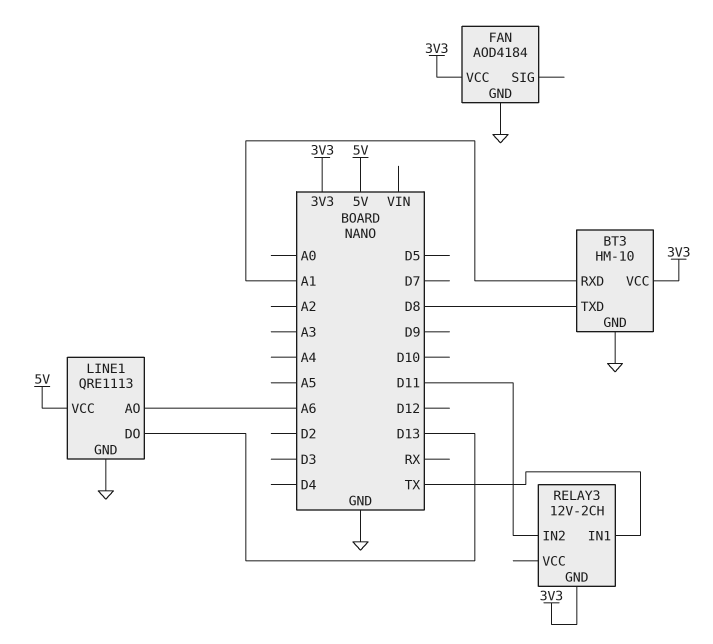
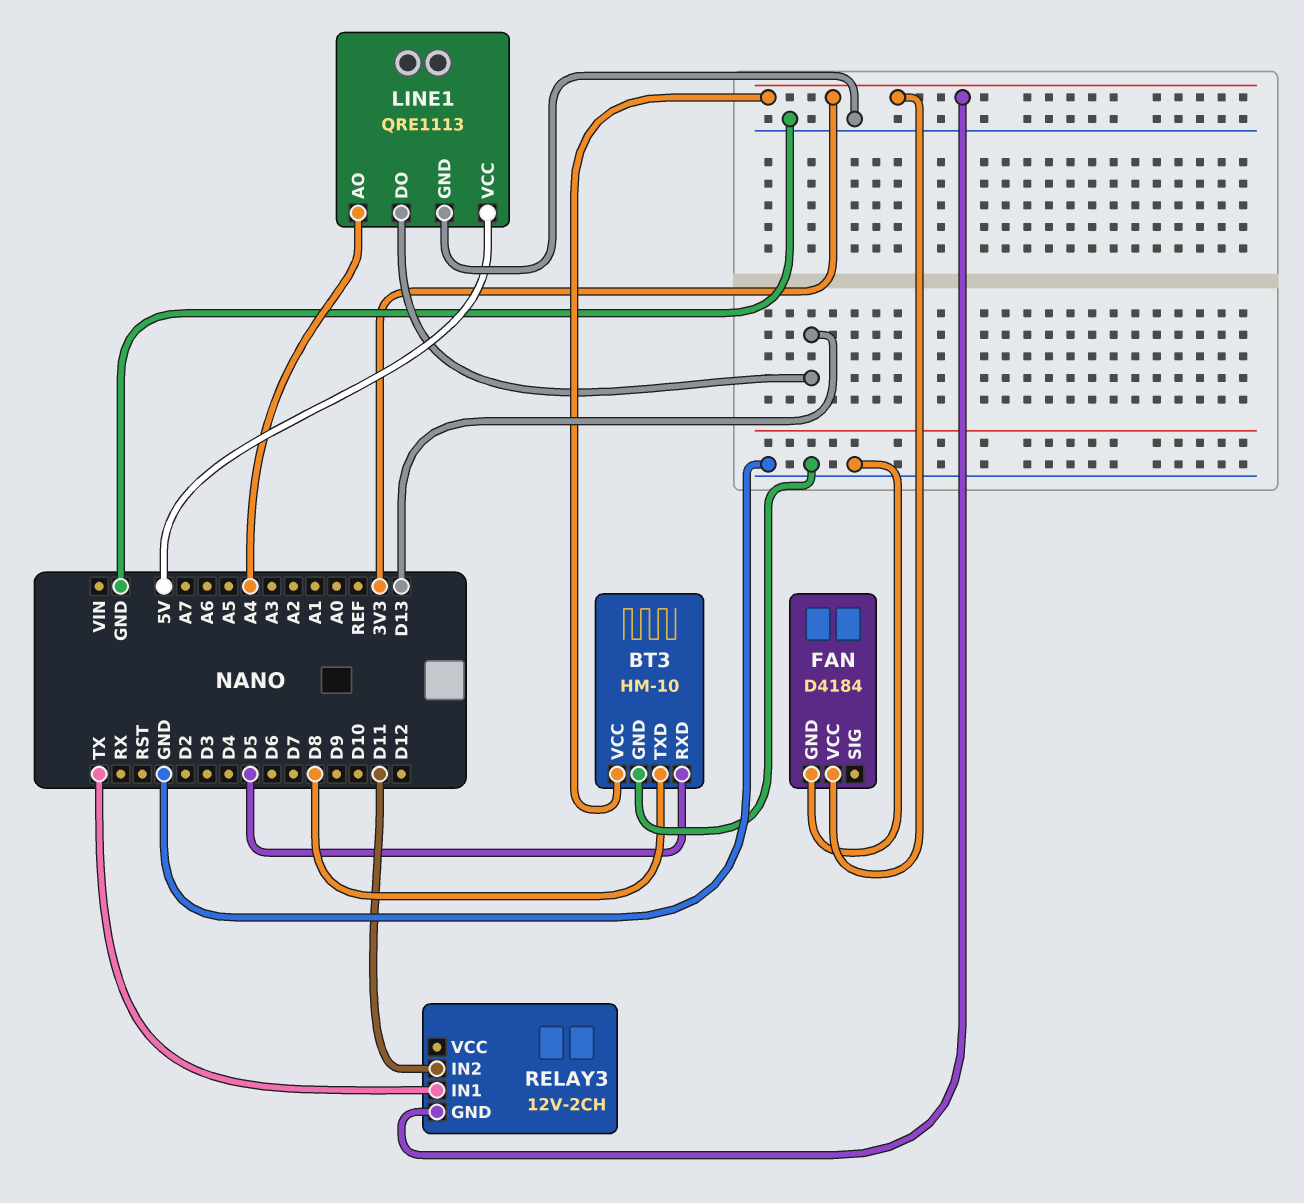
BT3 pin RXD: A1 -> D5
FAN: AOD4184 -> D4184
LINE1 pin AO: A6 -> A4

